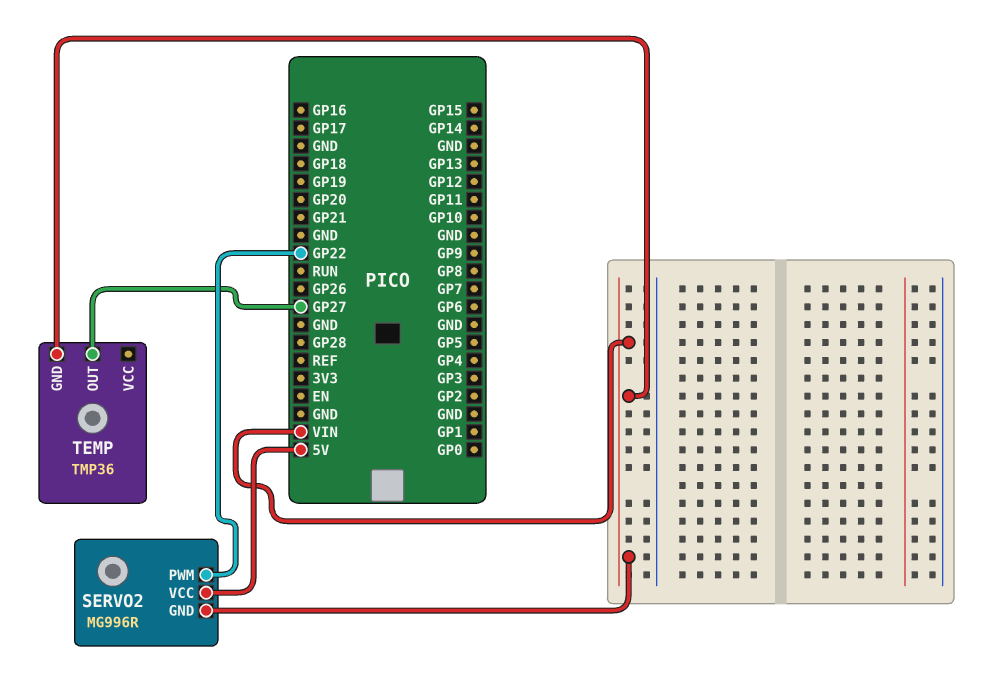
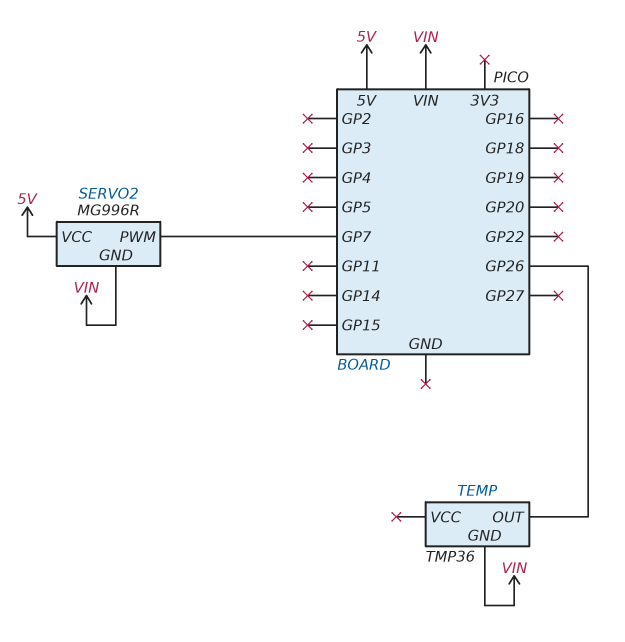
SERVO2 pin PWM: GP22 -> GP7
TEMP pin OUT: GP27 -> GP26

